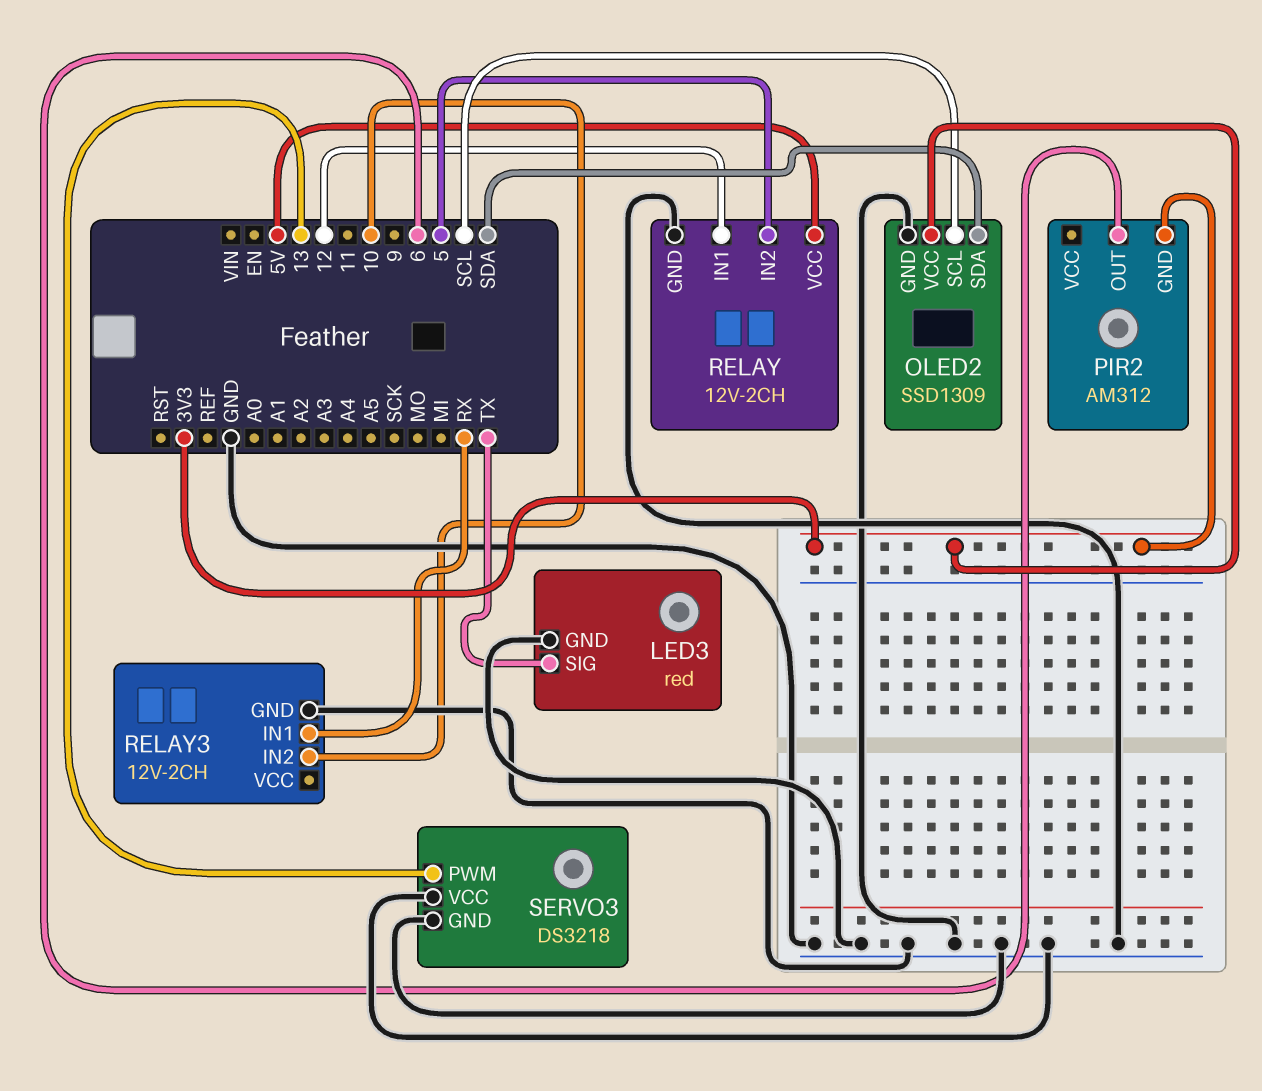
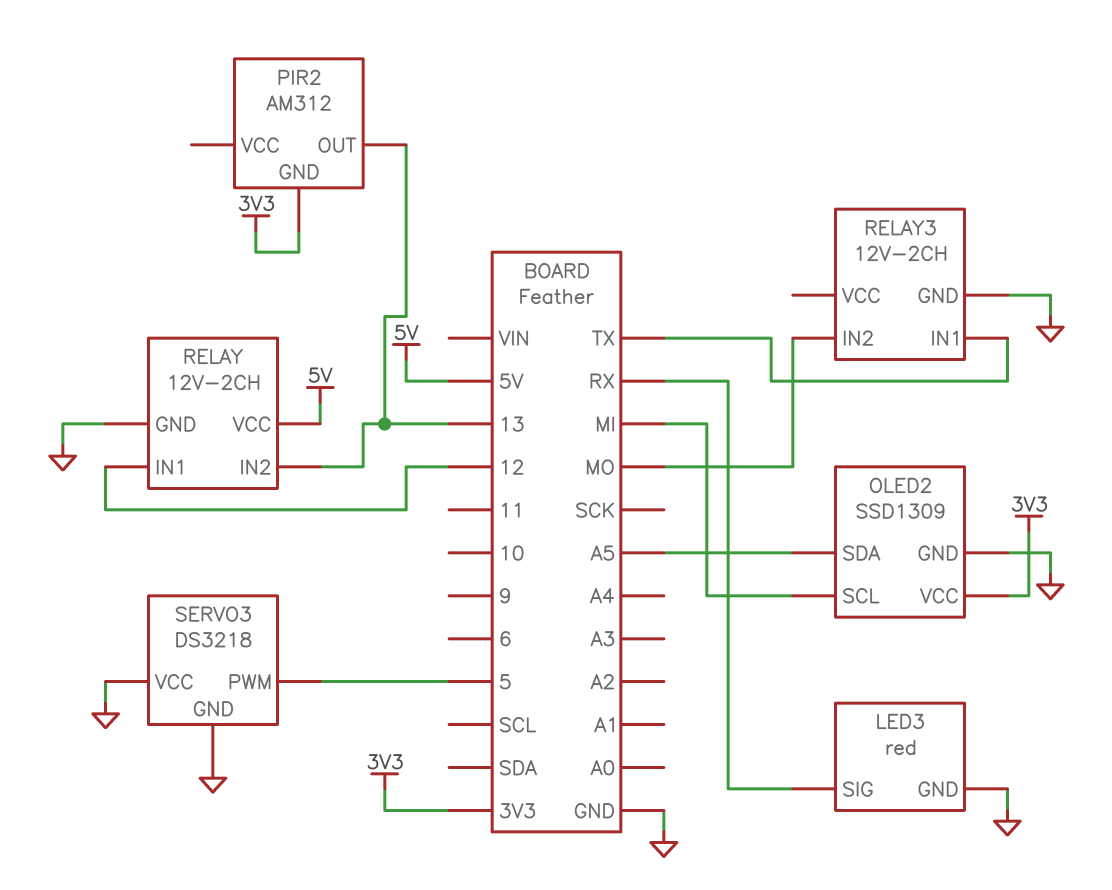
LED3 pin SIG: TX -> RX
OLED2 pin SCL: SCL -> MI
OLED2 pin SDA: SDA -> A5
PIR2 pin OUT: 6 -> 13
RELAY pin IN2: 5 -> 13
RELAY3 pin IN1: RX -> TX
RELAY3 pin IN2: 10 -> MO
SERVO3 pin PWM: 13 -> 5

